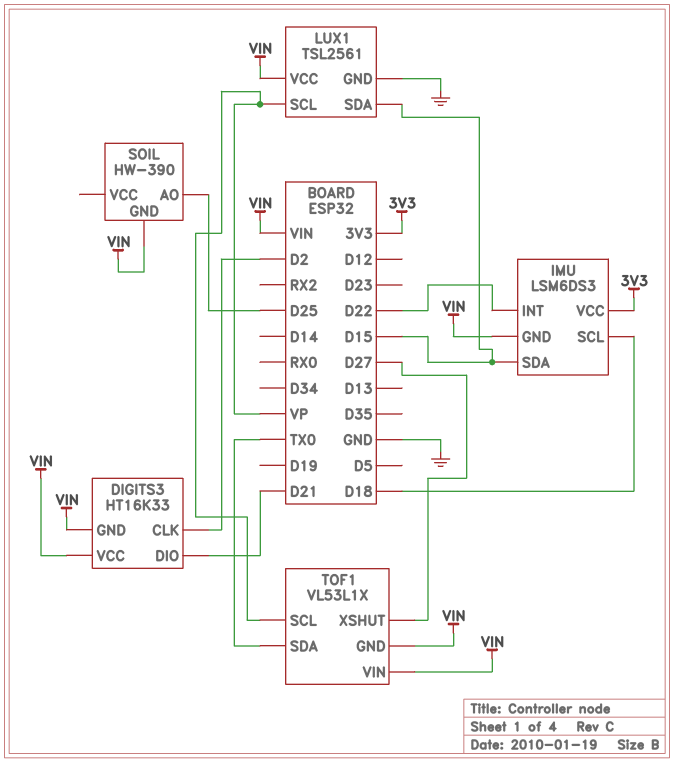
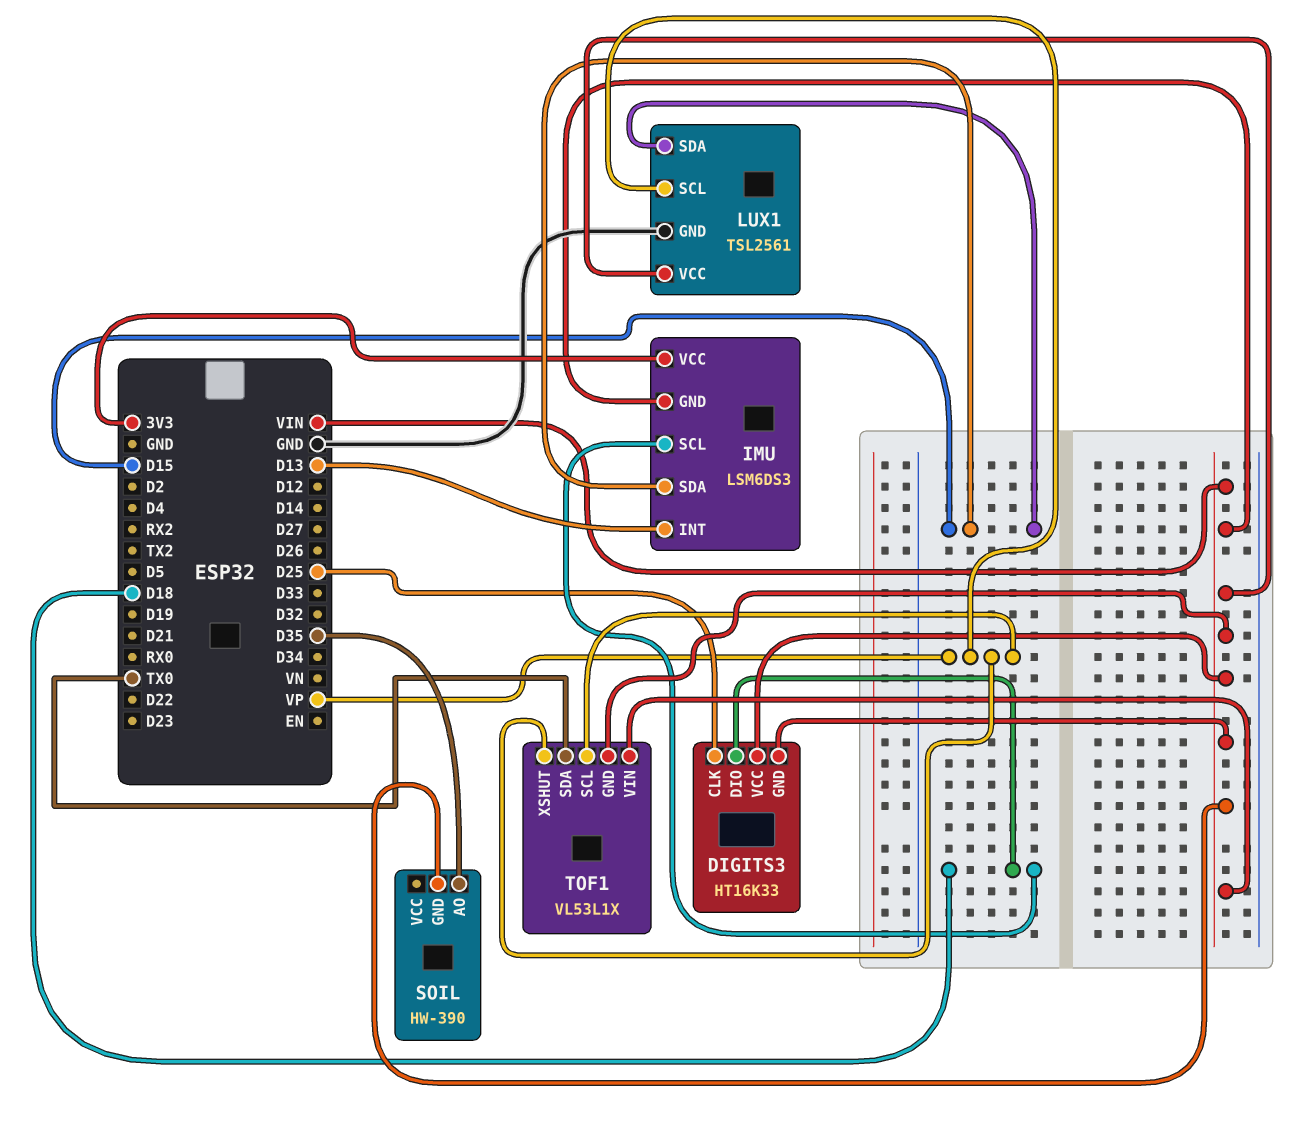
DIGITS3 pin CLK: D2 -> D25
DIGITS3 pin DIO: D21 -> D18
IMU pin INT: D22 -> D13
SOIL pin AO: D25 -> D35
TOF1 pin XSHUT: D27 -> VP

